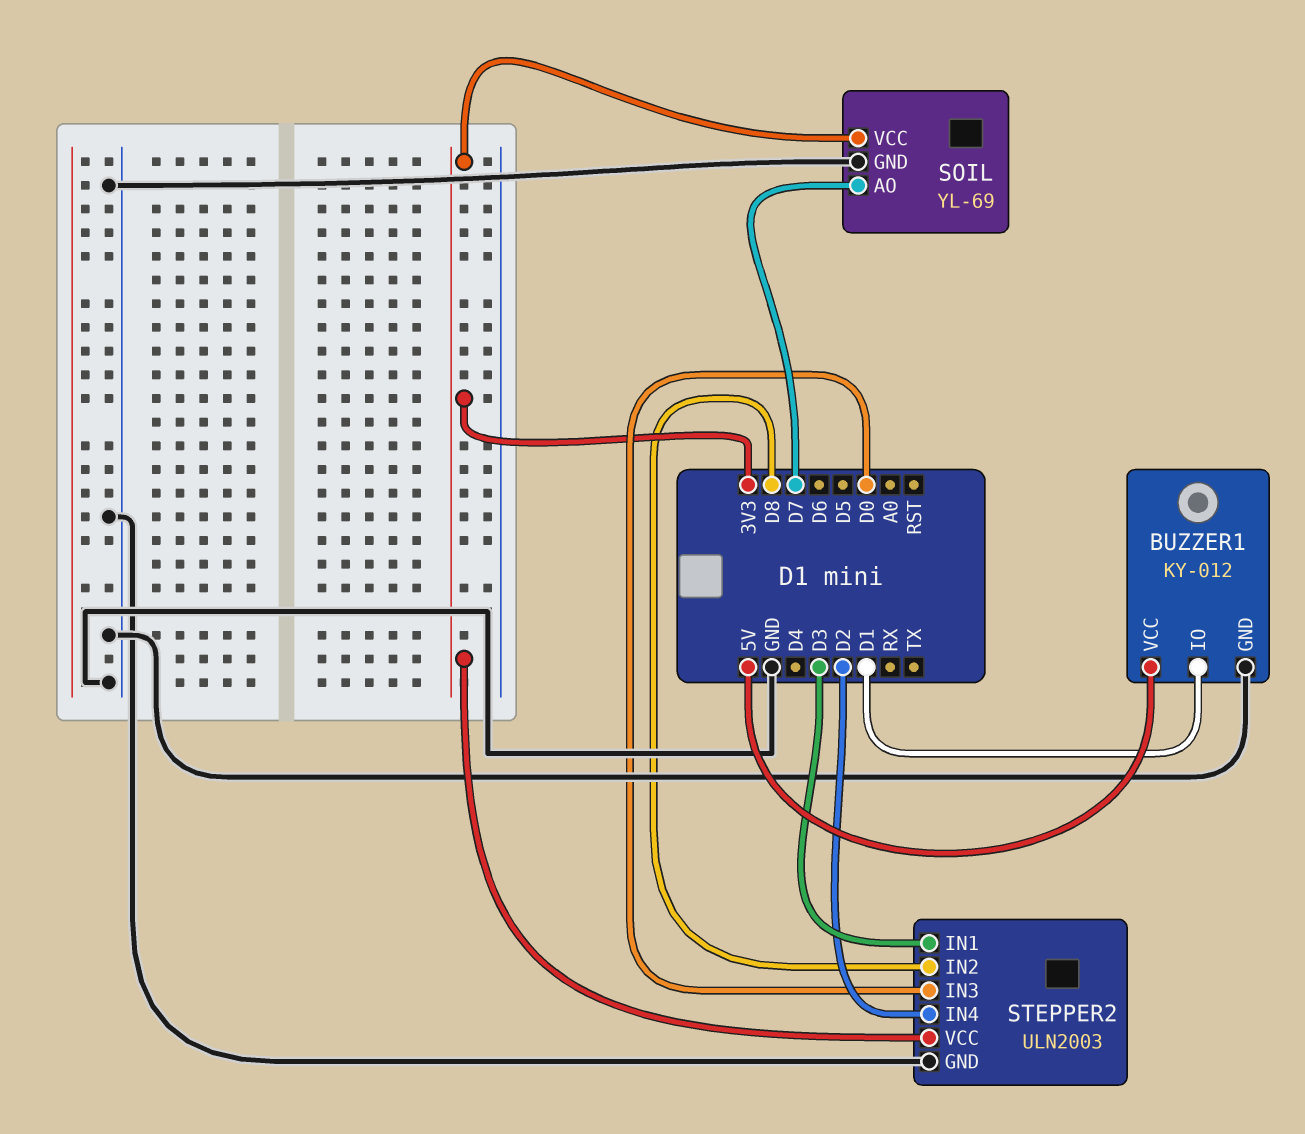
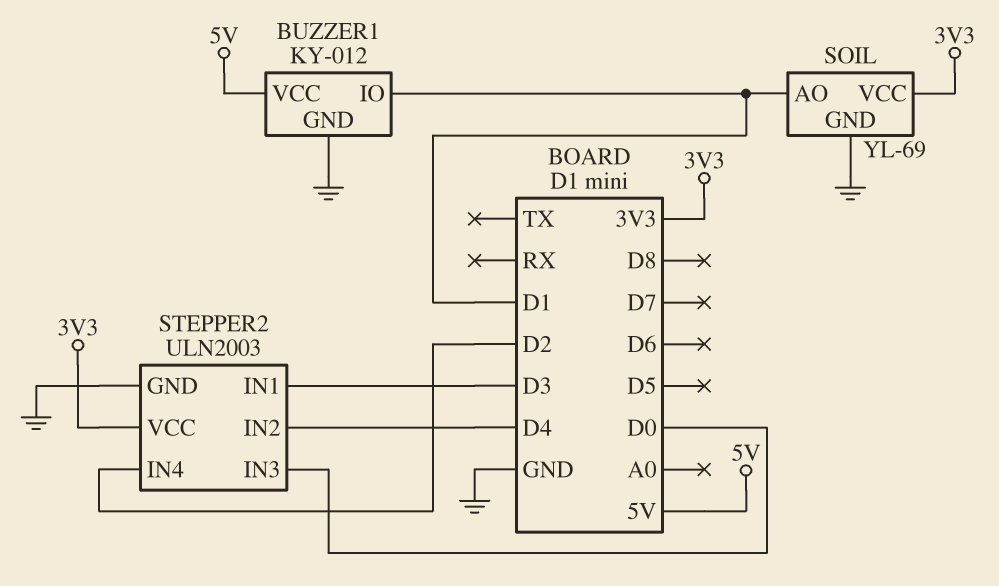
SOIL pin AO: D7 -> D1
STEPPER2 pin IN2: D8 -> D4

